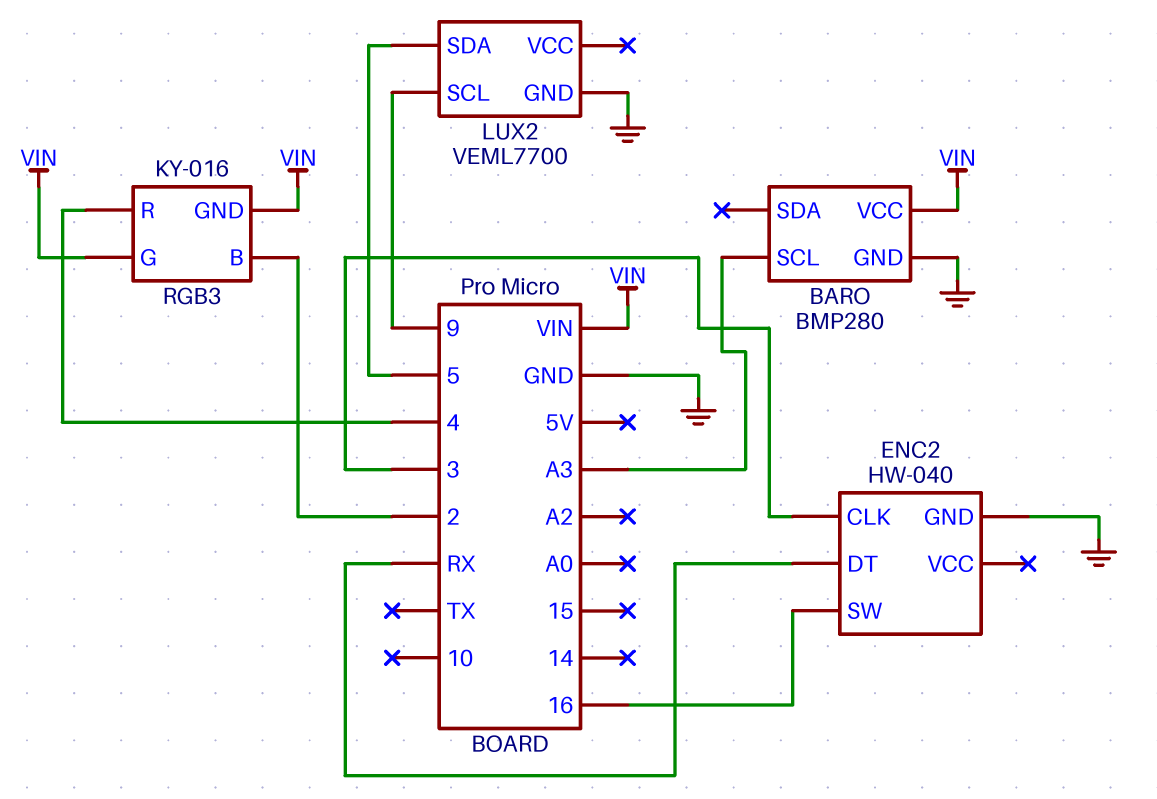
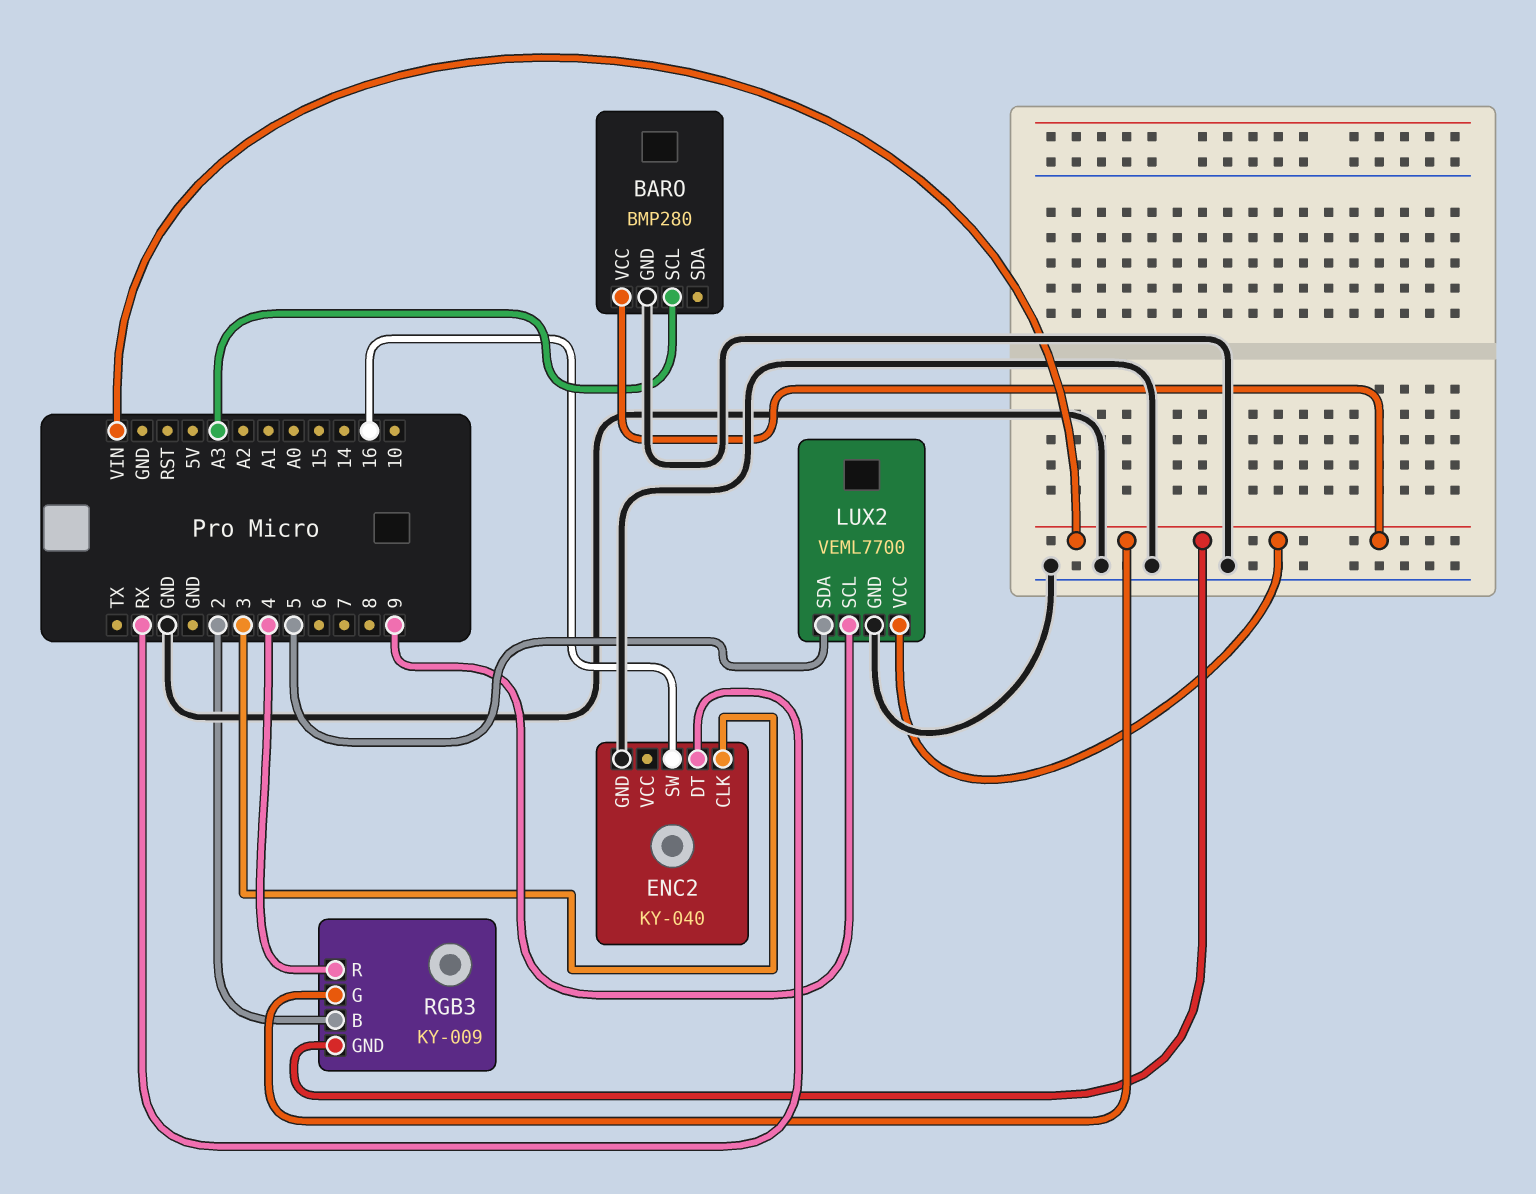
ENC2: HW-040 -> KY-040
LUX2 pin VCC: none -> VIN
RGB3: KY-016 -> KY-009

